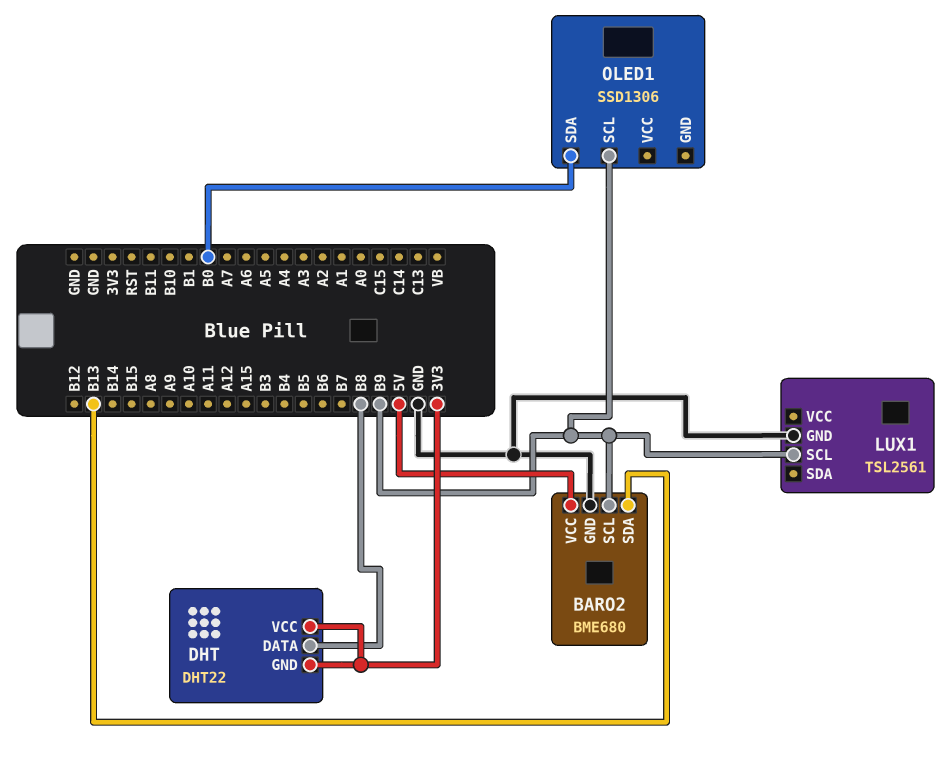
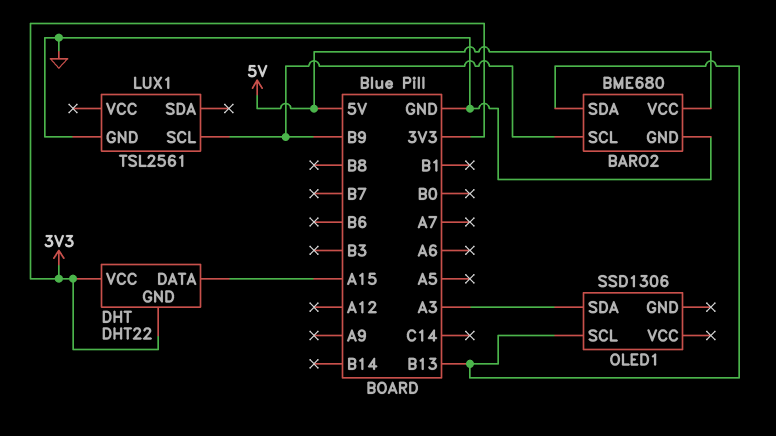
DHT pin DATA: B8 -> A15
OLED1 pin SCL: B9 -> B13
OLED1 pin SDA: B0 -> A3

